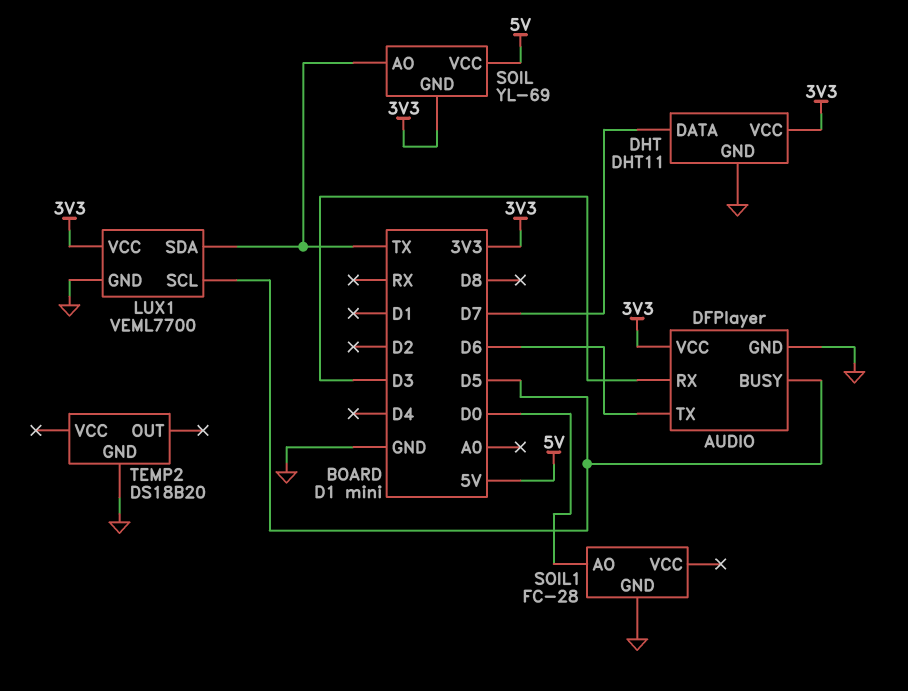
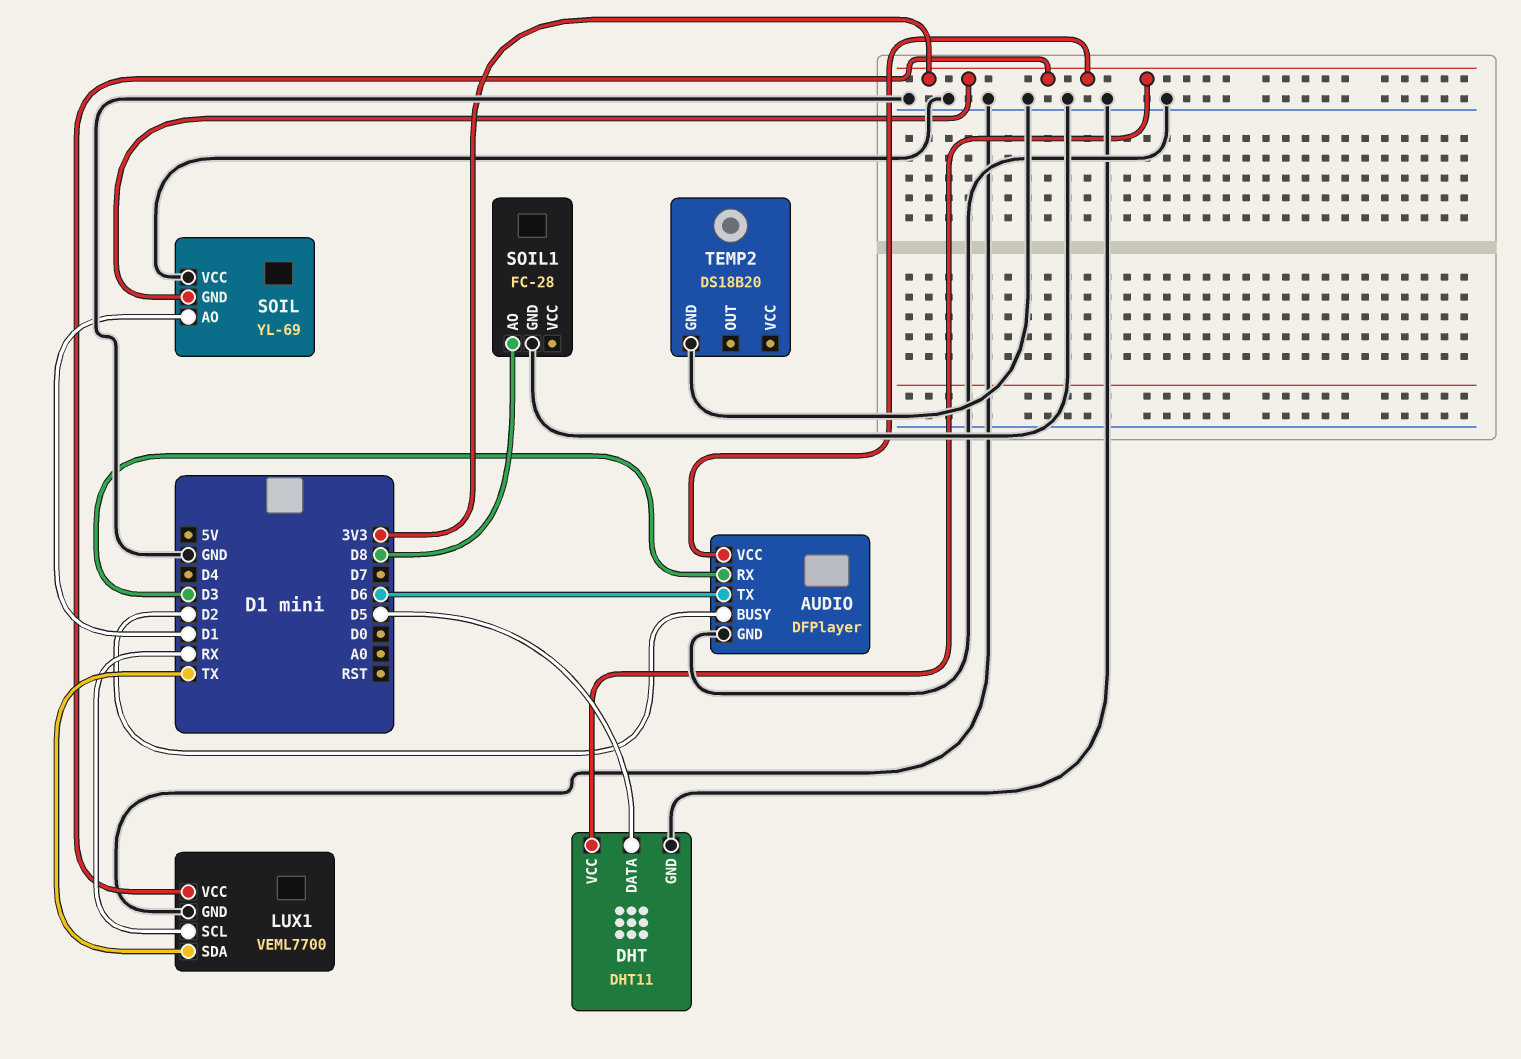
AUDIO pin BUSY: D5 -> D2
DHT pin DATA: D7 -> D5
LUX1 pin SCL: D5 -> RX
SOIL pin AO: TX -> D1
SOIL pin VCC: 5V -> GND
SOIL1 pin AO: D0 -> D8

